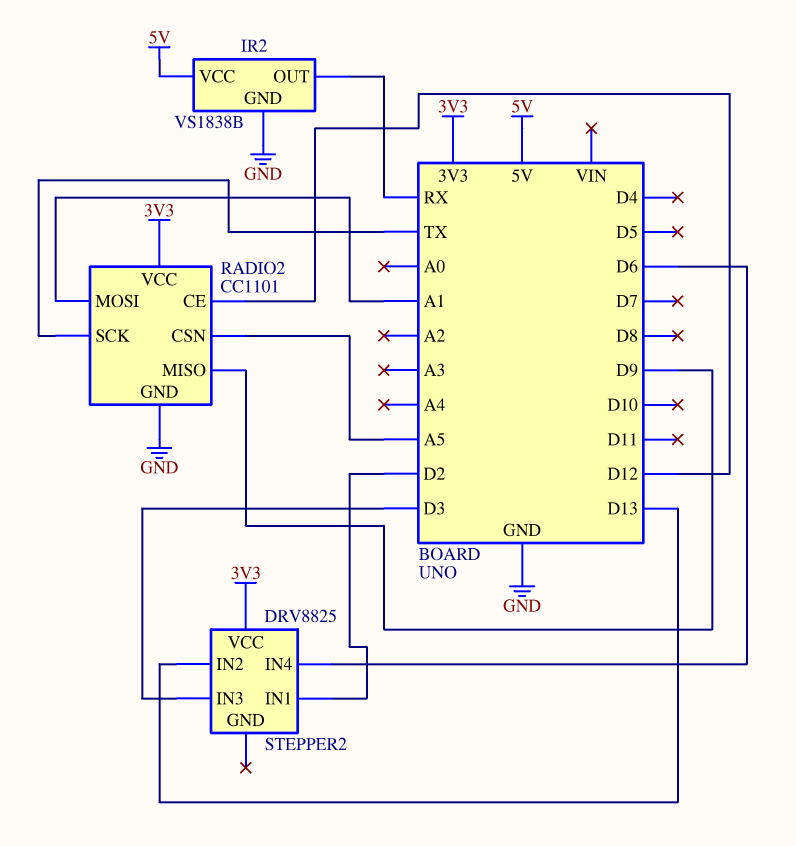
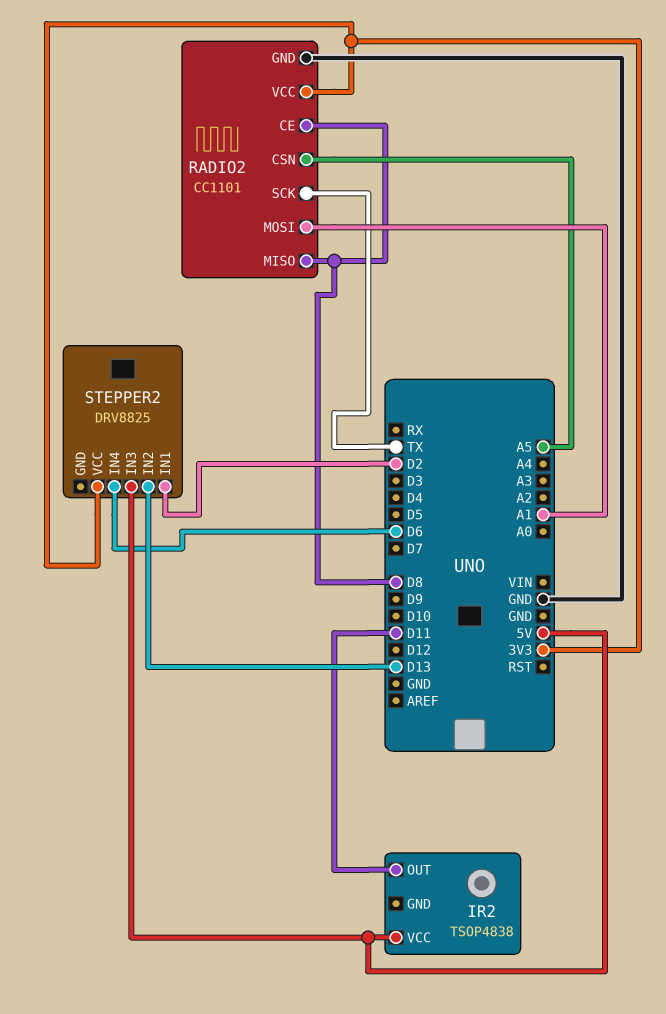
IR2: VS1838B -> TSOP4838
IR2 pin GND: GND -> none
IR2 pin OUT: RX -> D11
RADIO2 pin CE: D12 -> D8
RADIO2 pin MISO: D9 -> D8
STEPPER2 pin IN3: D3 -> 5V

